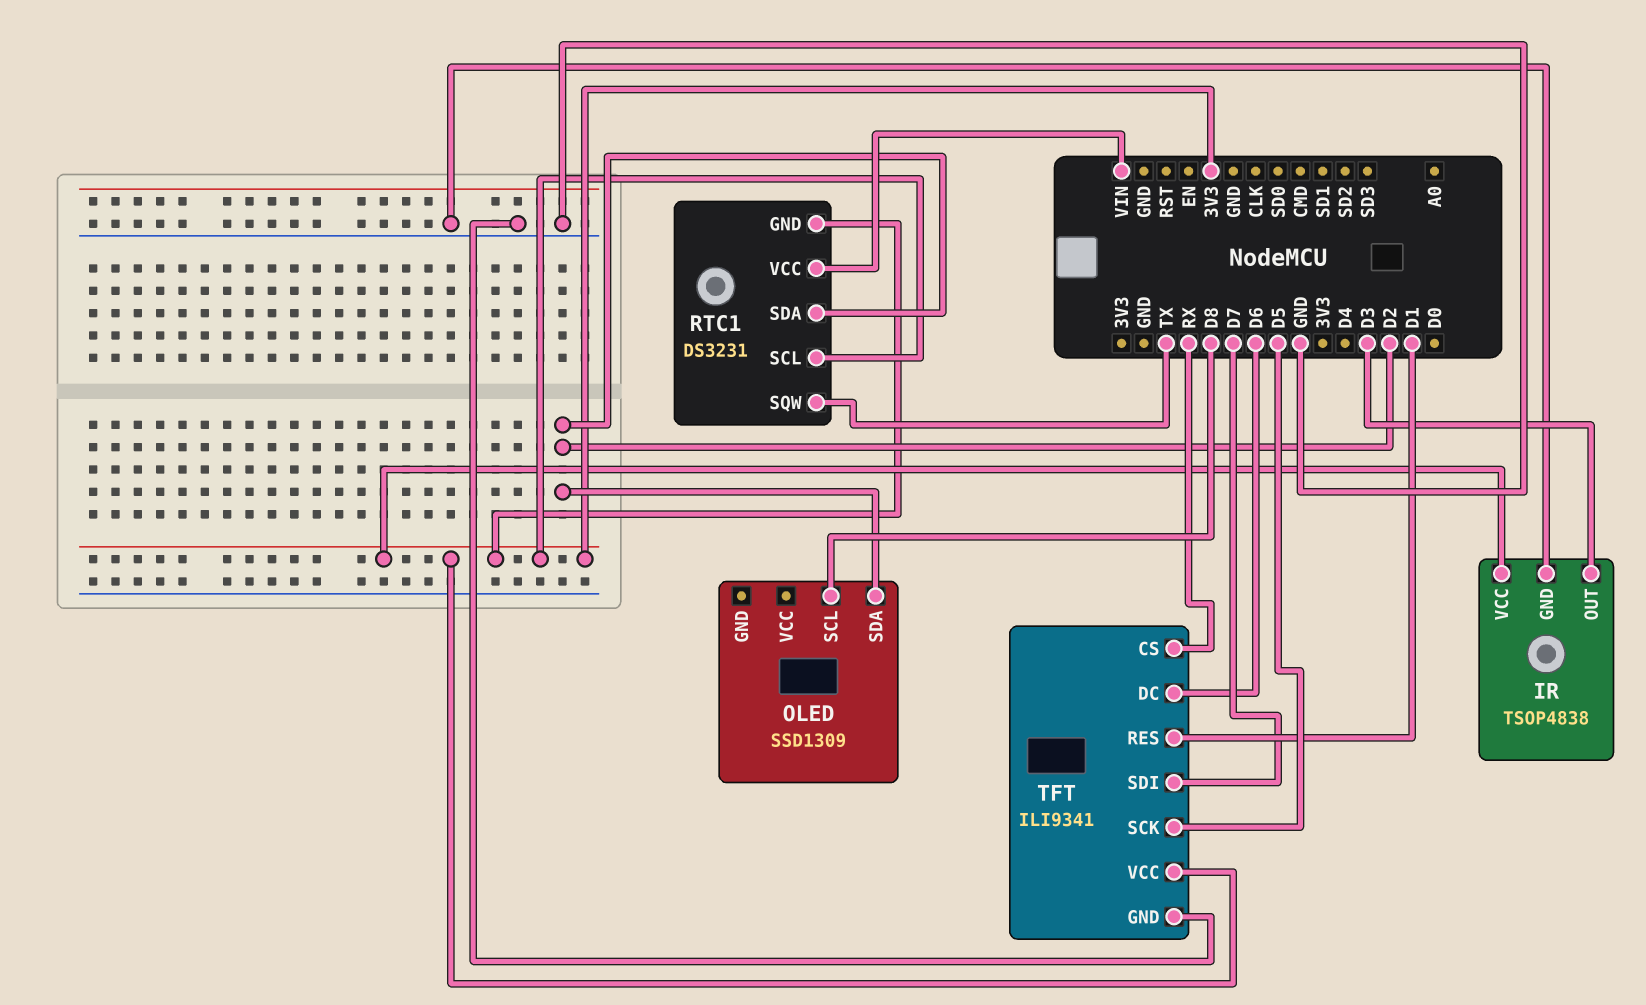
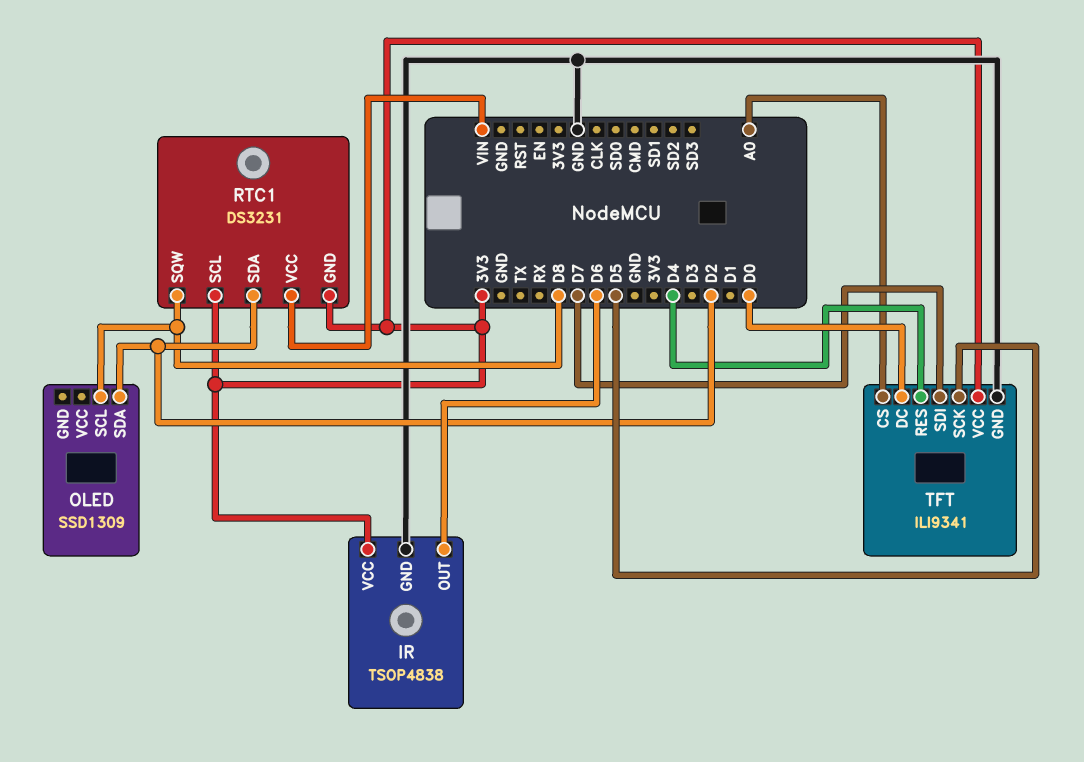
IR pin OUT: D3 -> D6
RTC1 pin SQW: TX -> D8
TFT pin CS: RX -> A0
TFT pin DC: D6 -> D0
TFT pin RES: D1 -> D4

